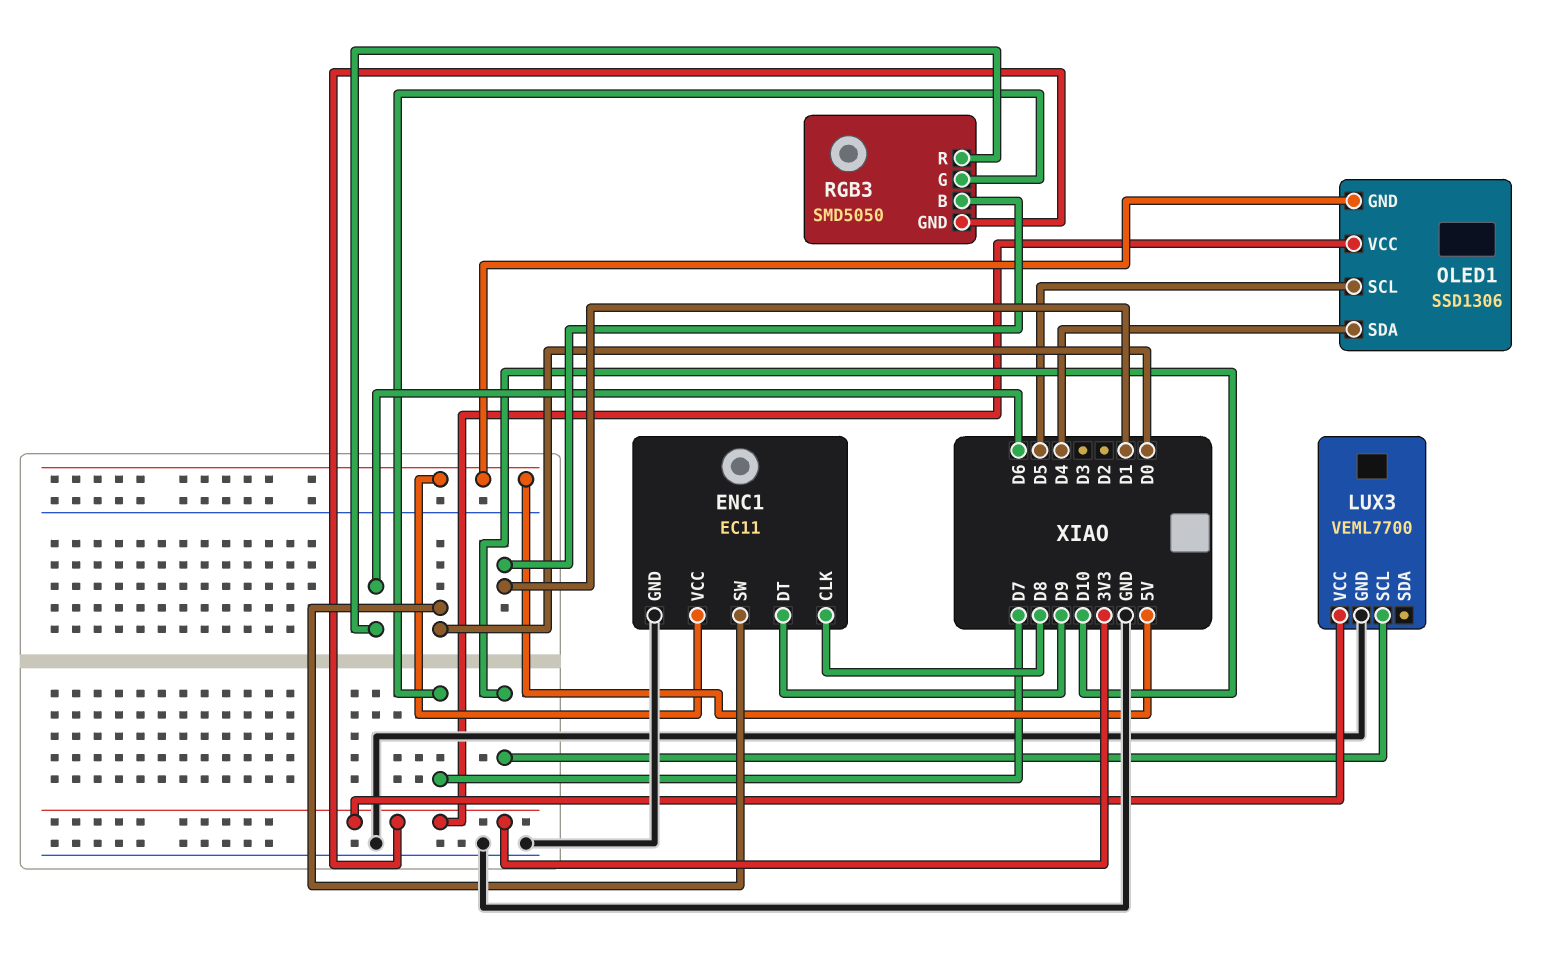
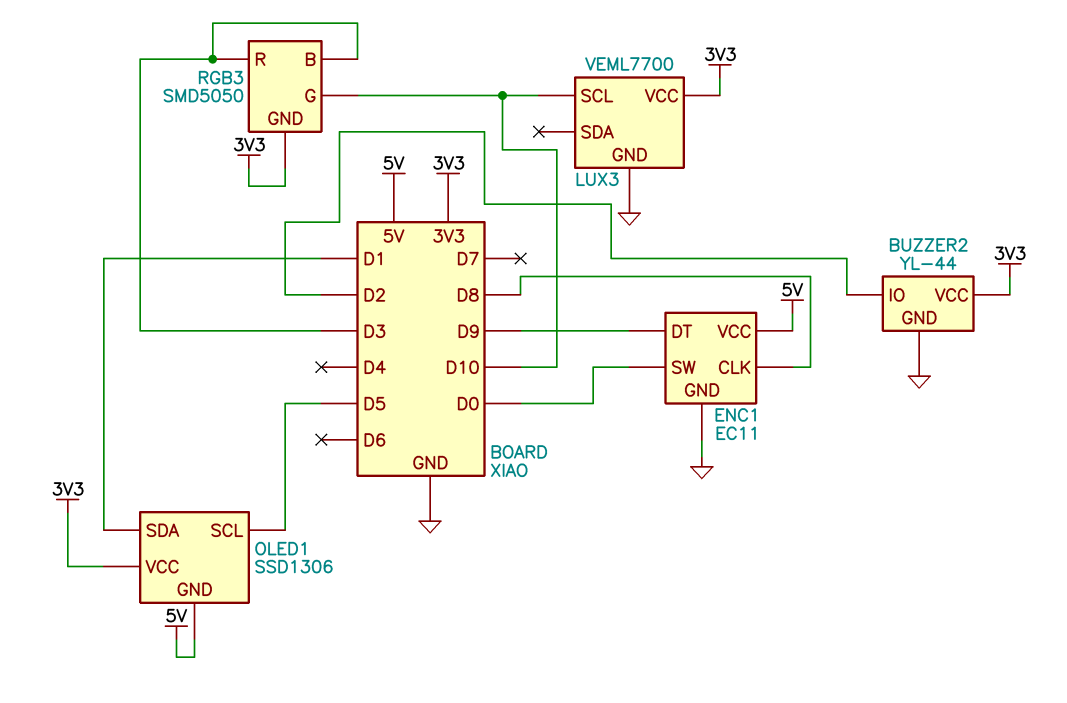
BUZZER2: none -> YL-44
BUZZER2 pin GND: none -> GND
BUZZER2 pin IO: none -> D2
BUZZER2 pin VCC: none -> 3V3
OLED1 pin SDA: D4 -> D1
RGB3 pin B: D1 -> D3
RGB3 pin G: D7 -> D10
RGB3 pin R: D6 -> D3

